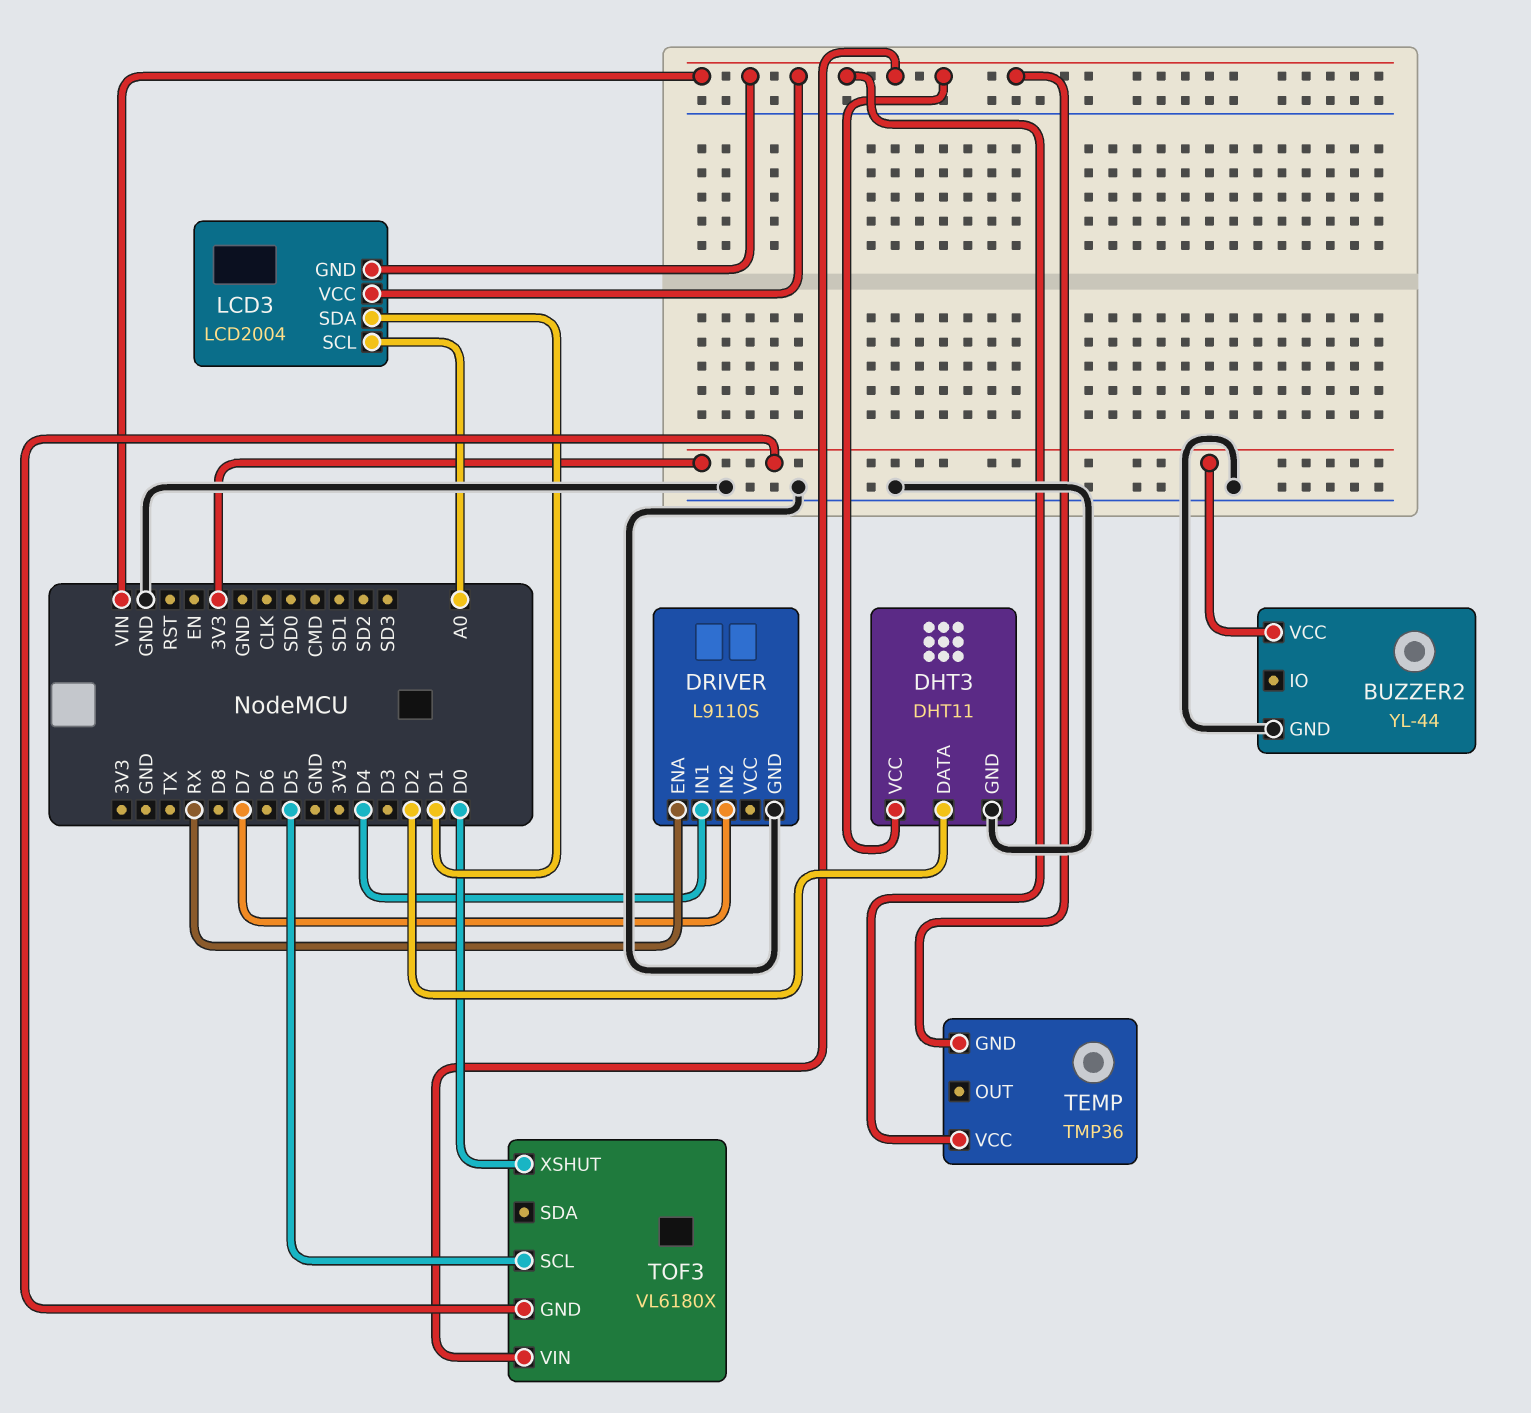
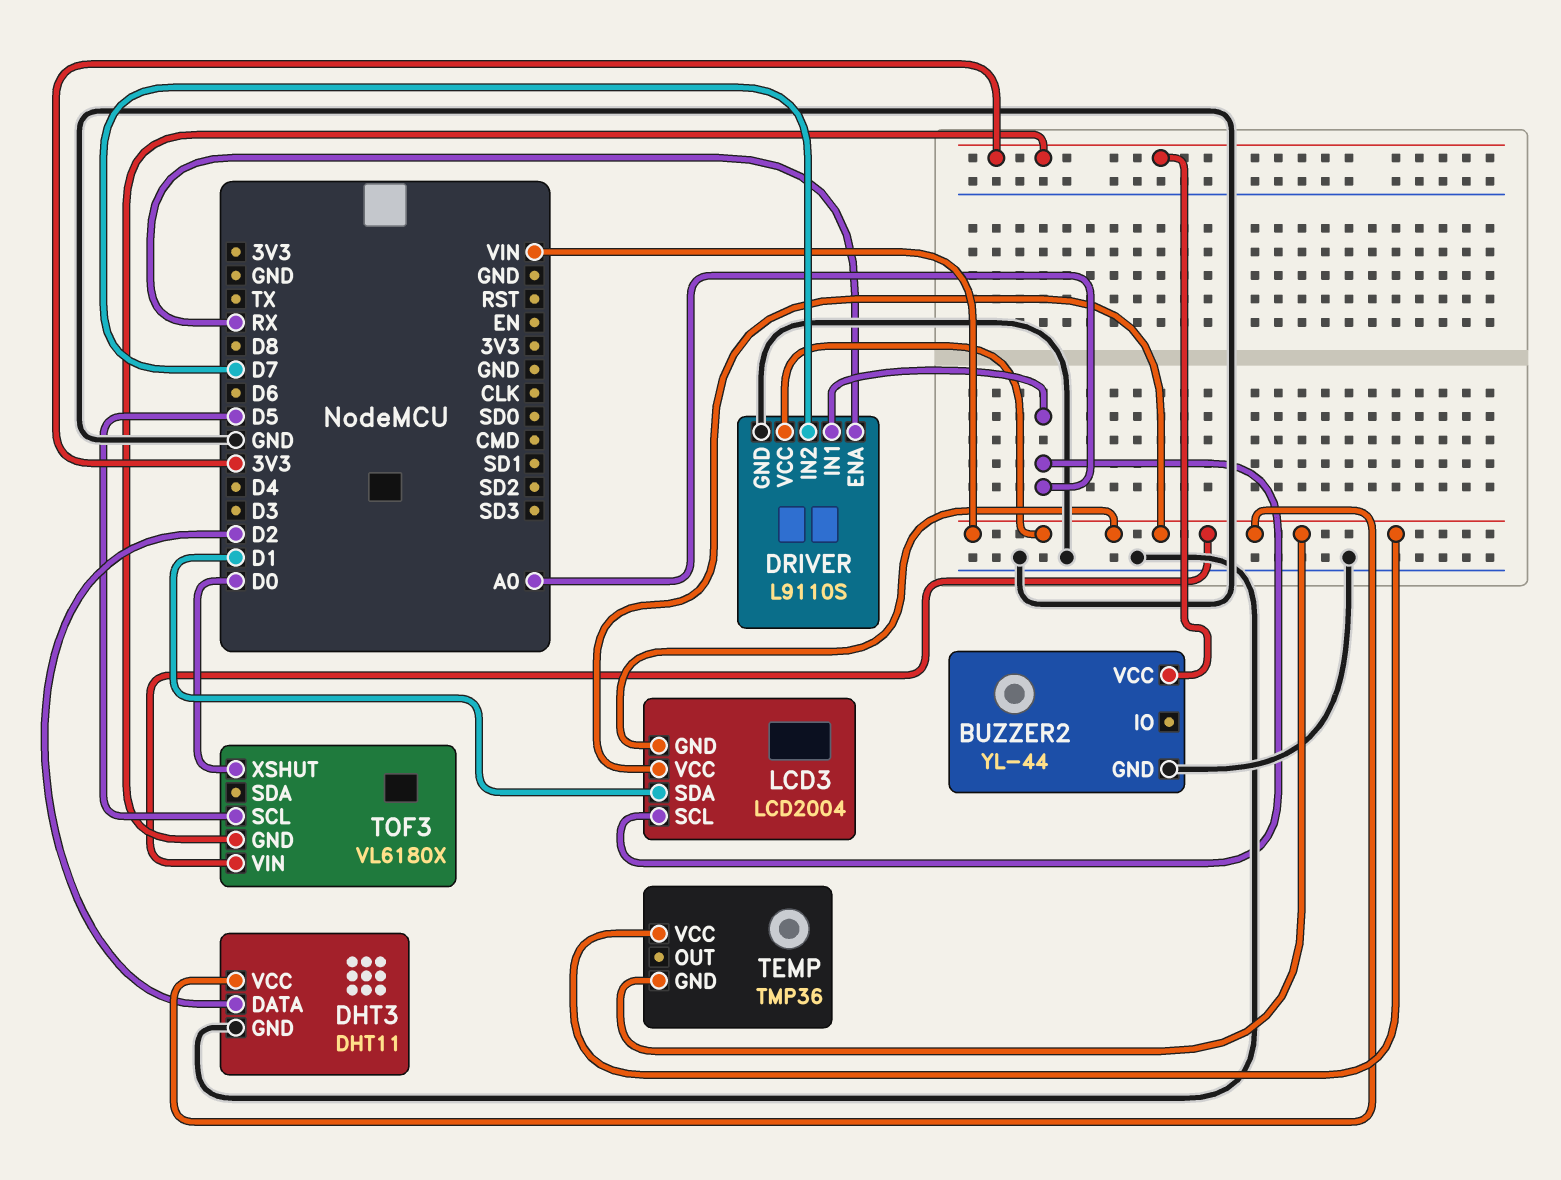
DRIVER pin IN1: D4 -> A0
DRIVER pin VCC: none -> VIN

